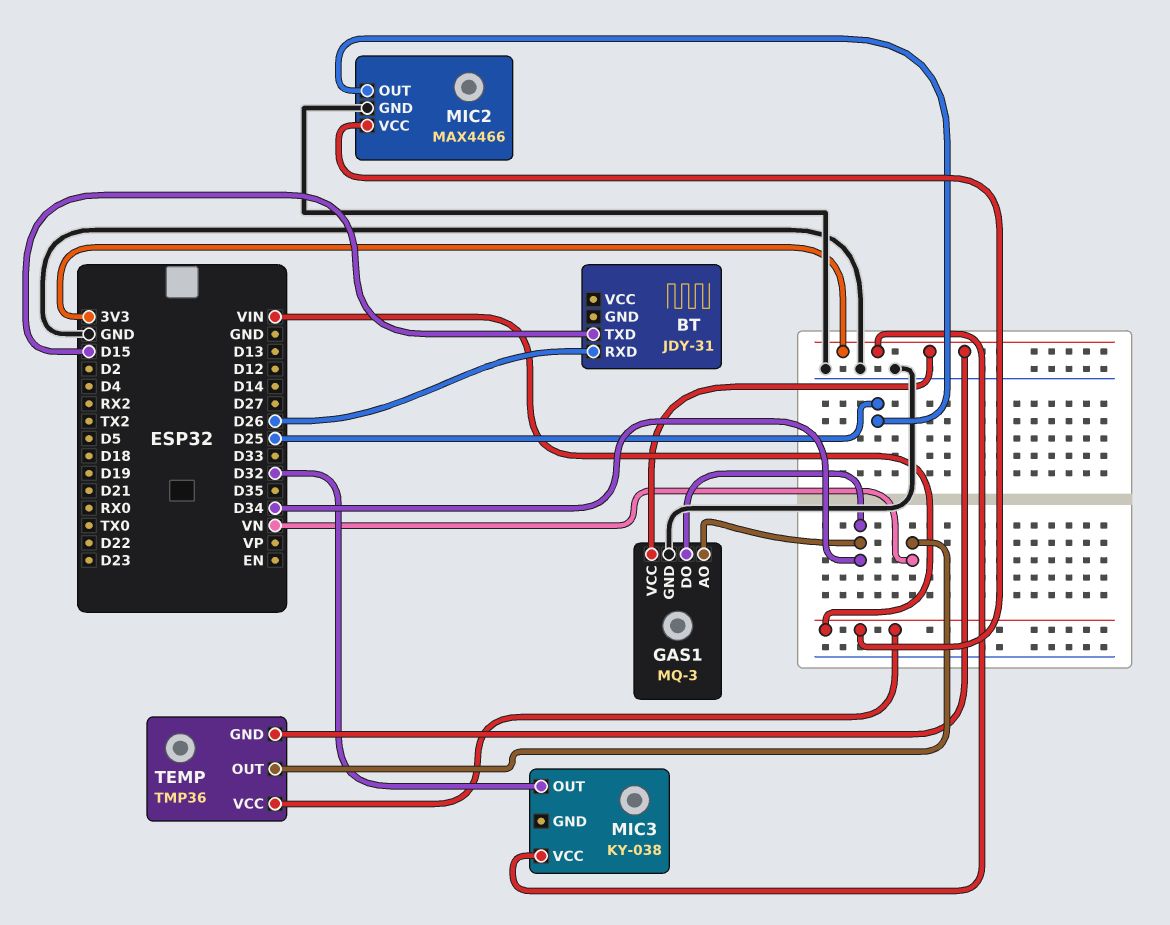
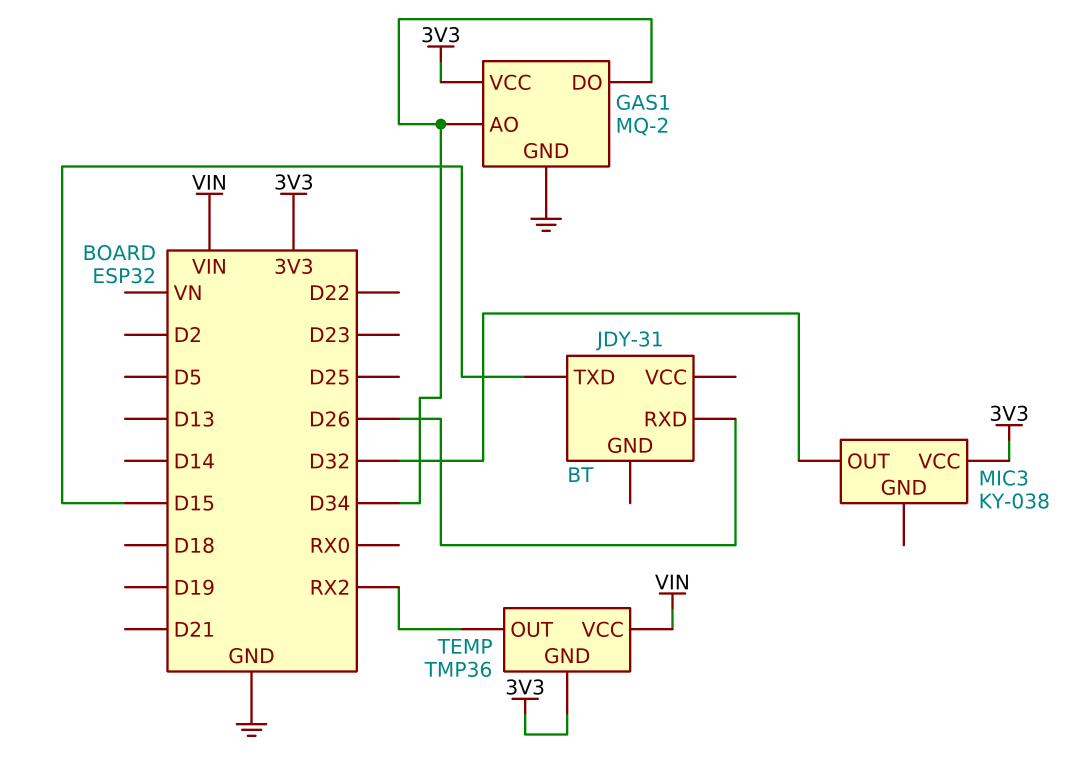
GAS1: MQ-3 -> MQ-2
MIC2: MAX4466 -> none
MIC2 pin GND: GND -> none
MIC2 pin OUT: D25 -> none
MIC2 pin VCC: VIN -> none
TEMP pin OUT: VN -> RX2

